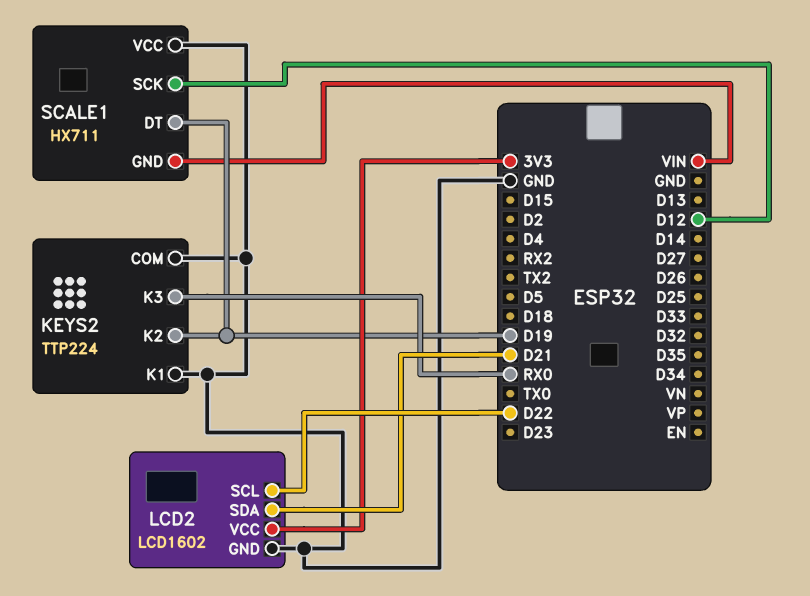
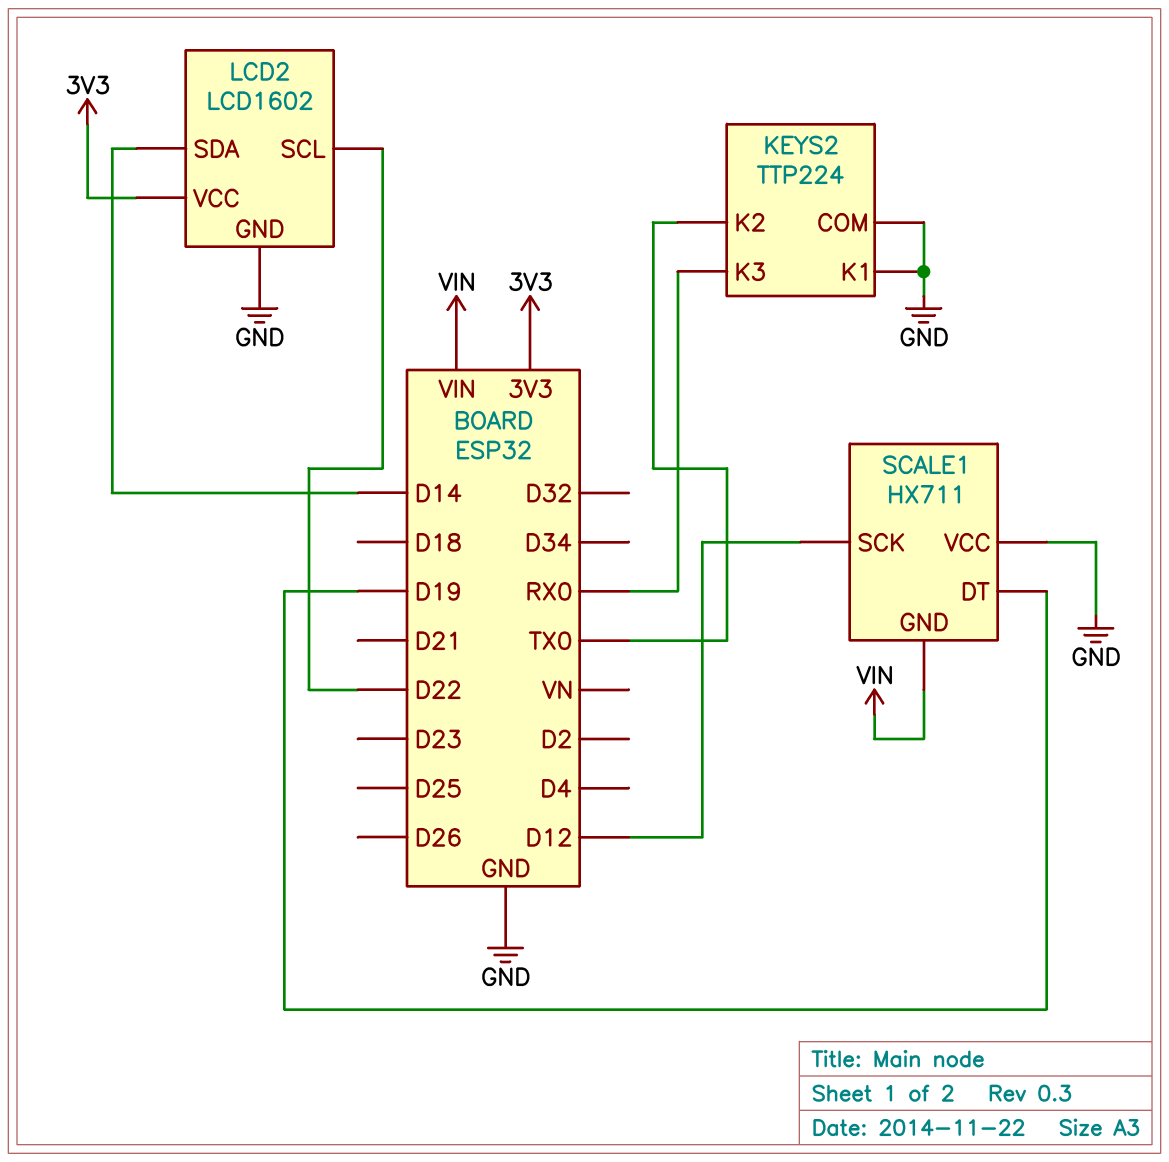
KEYS2 pin K2: D19 -> TX0
LCD2 pin SDA: D21 -> D14

